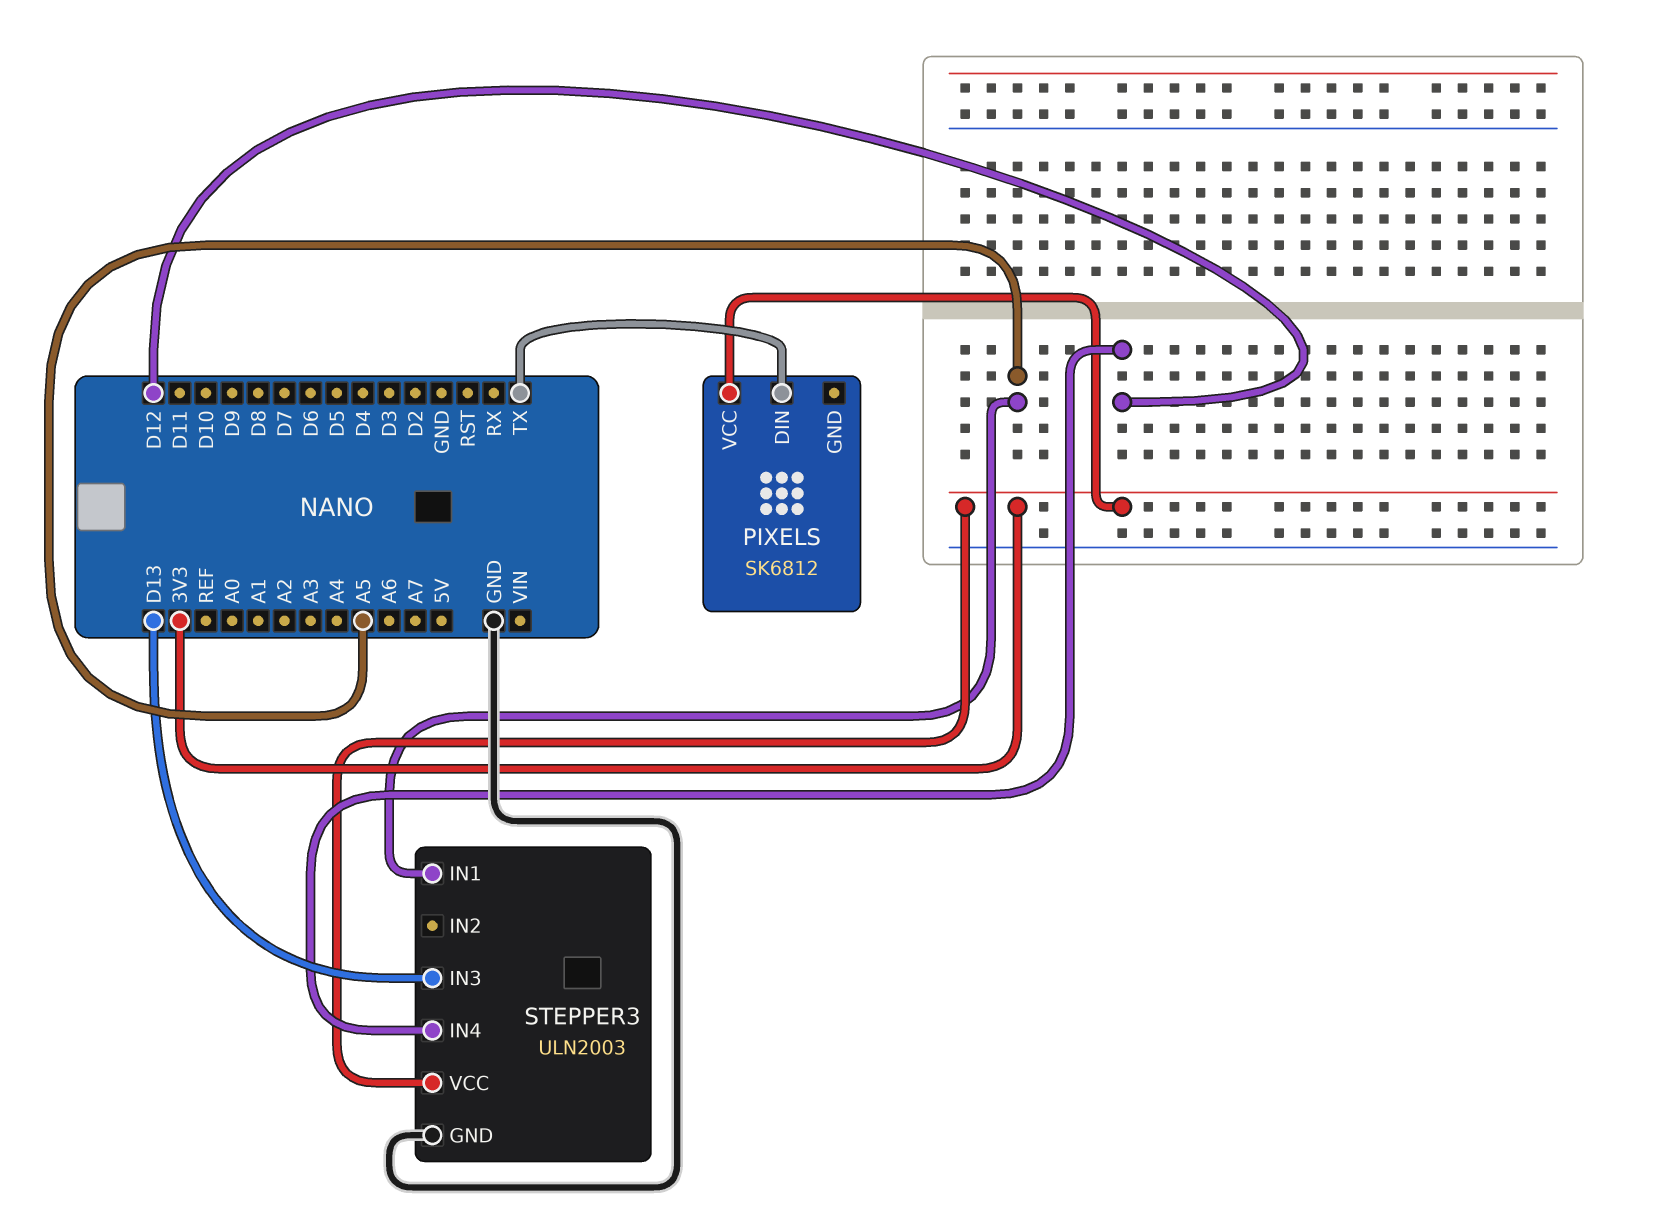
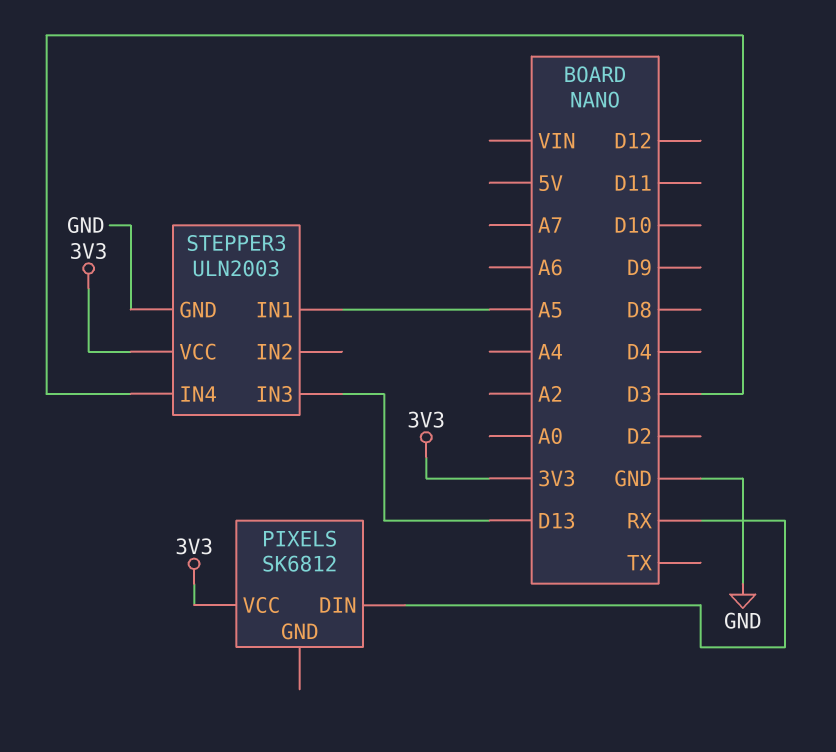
PIXELS pin DIN: TX -> RX
STEPPER3 pin IN4: D12 -> D3

